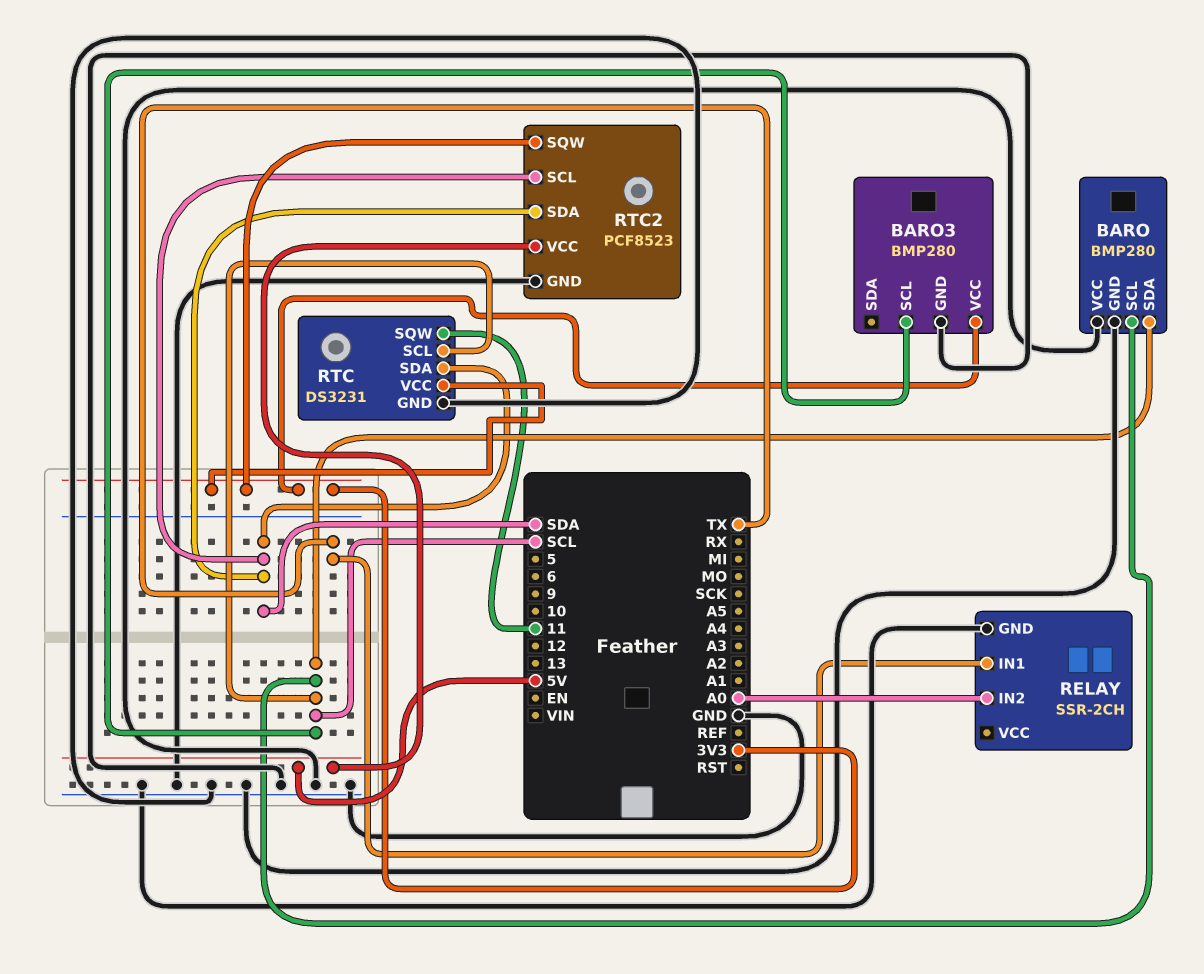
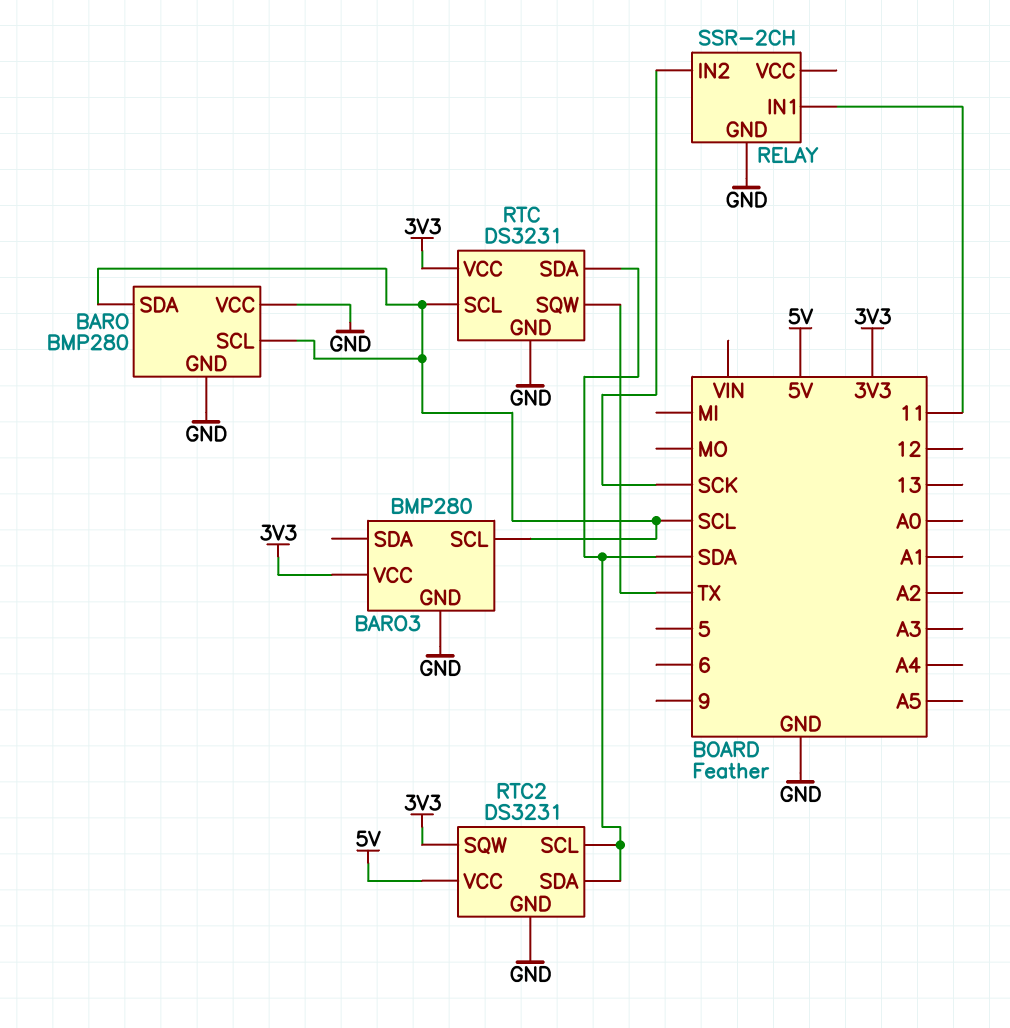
RELAY pin IN1: TX -> 11
RELAY pin IN2: A0 -> SCK
RTC pin SQW: 11 -> TX
RTC2: PCF8523 -> DS3231

